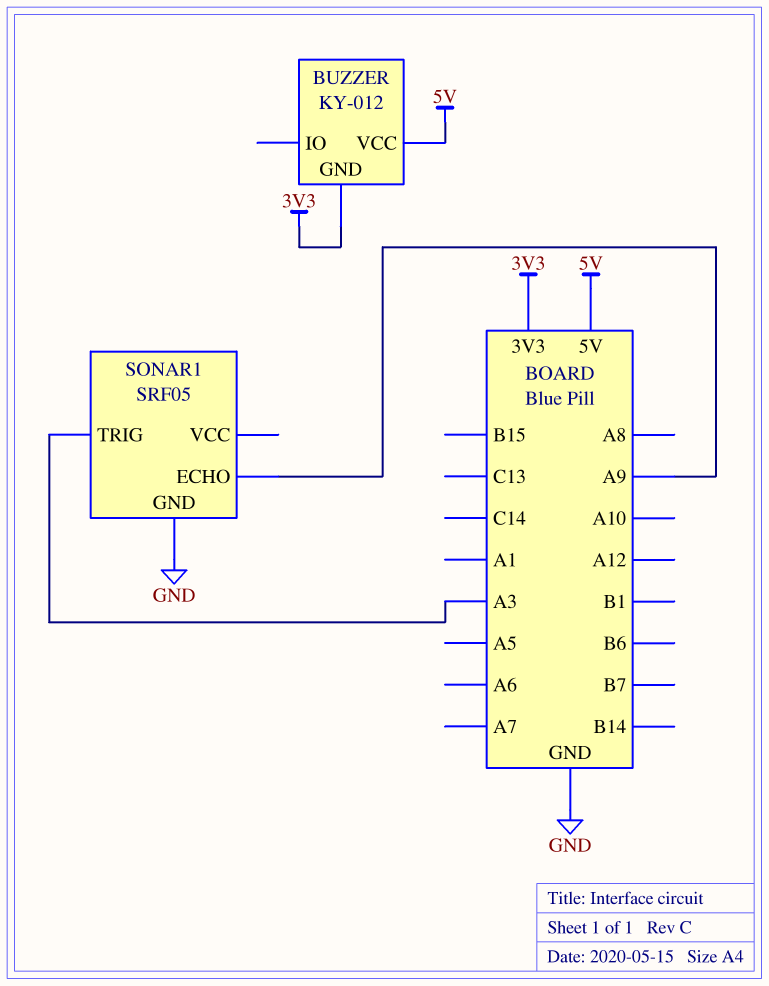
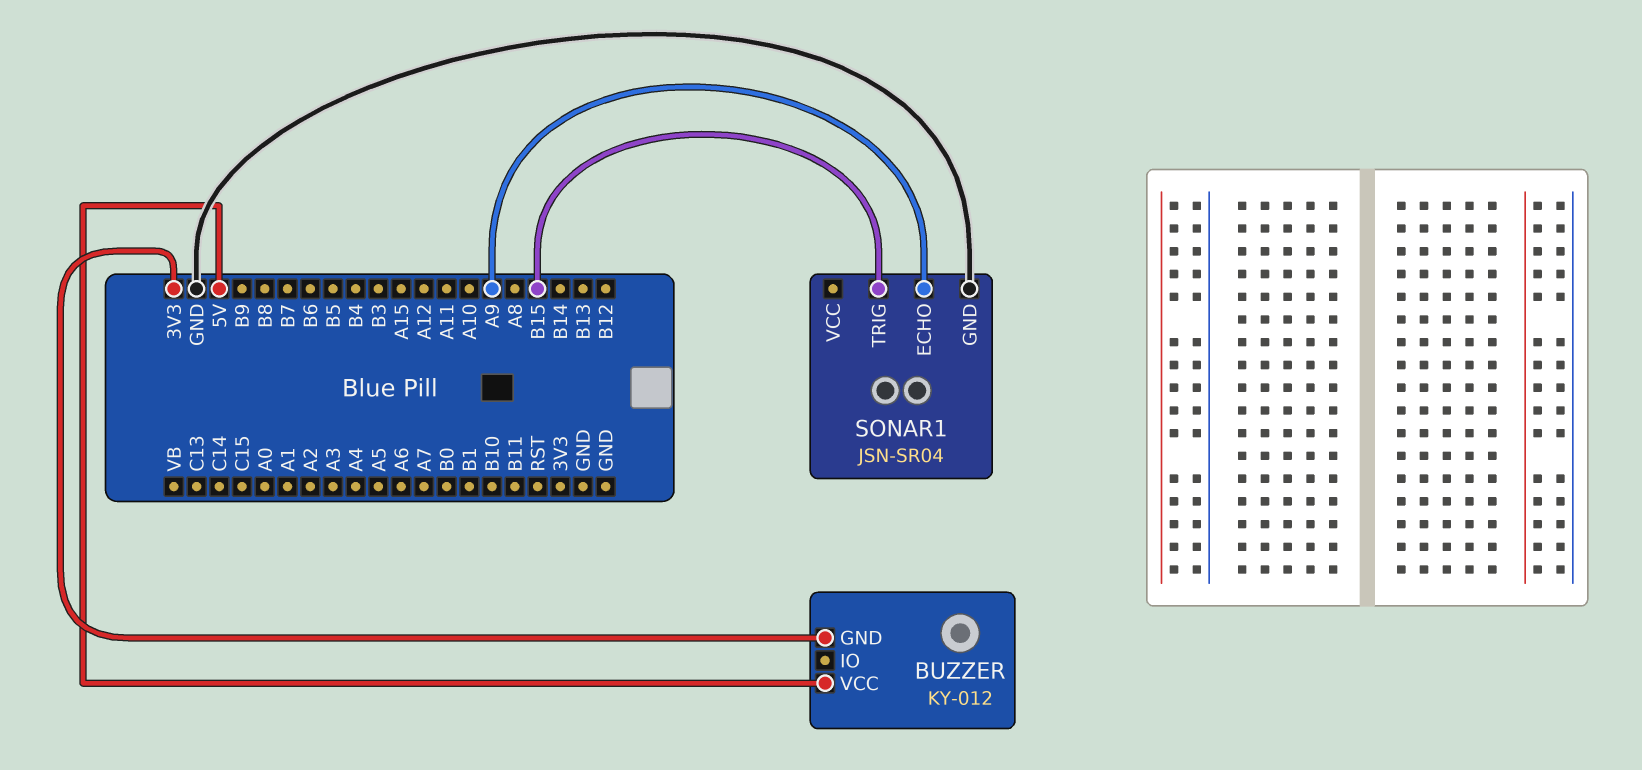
SONAR1: SRF05 -> JSN-SR04
SONAR1 pin TRIG: A3 -> B15

